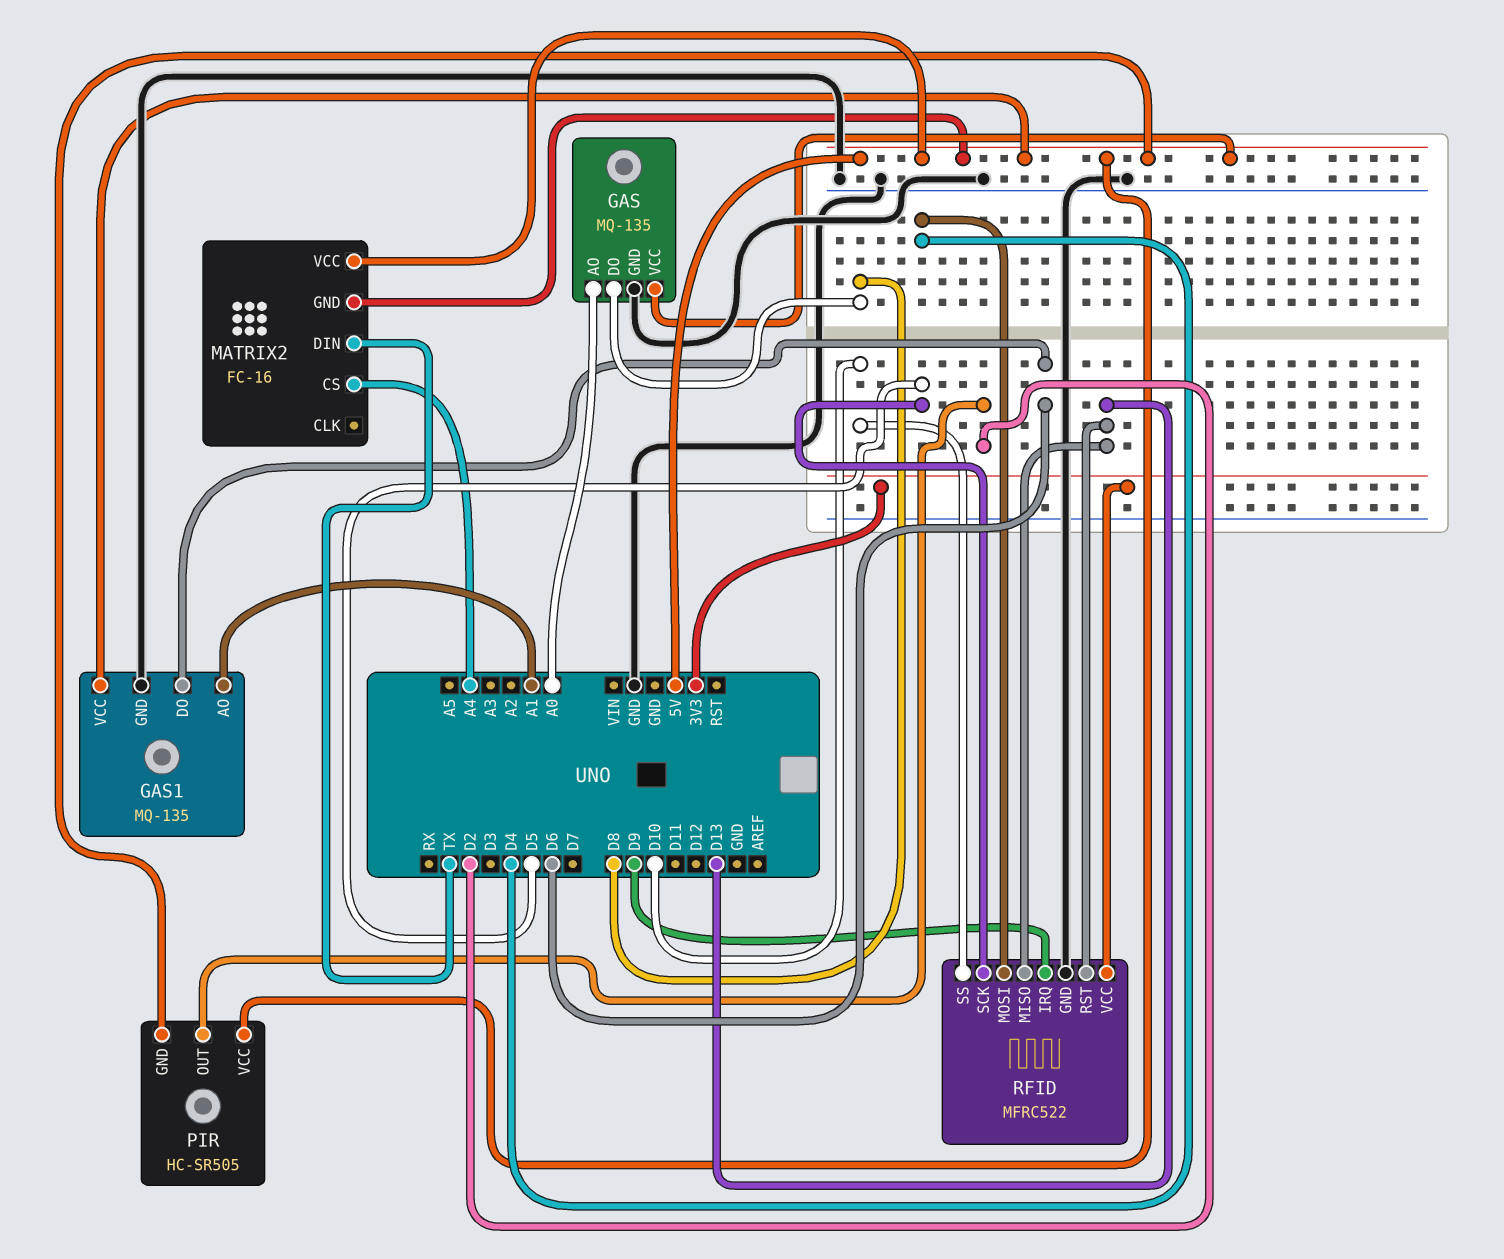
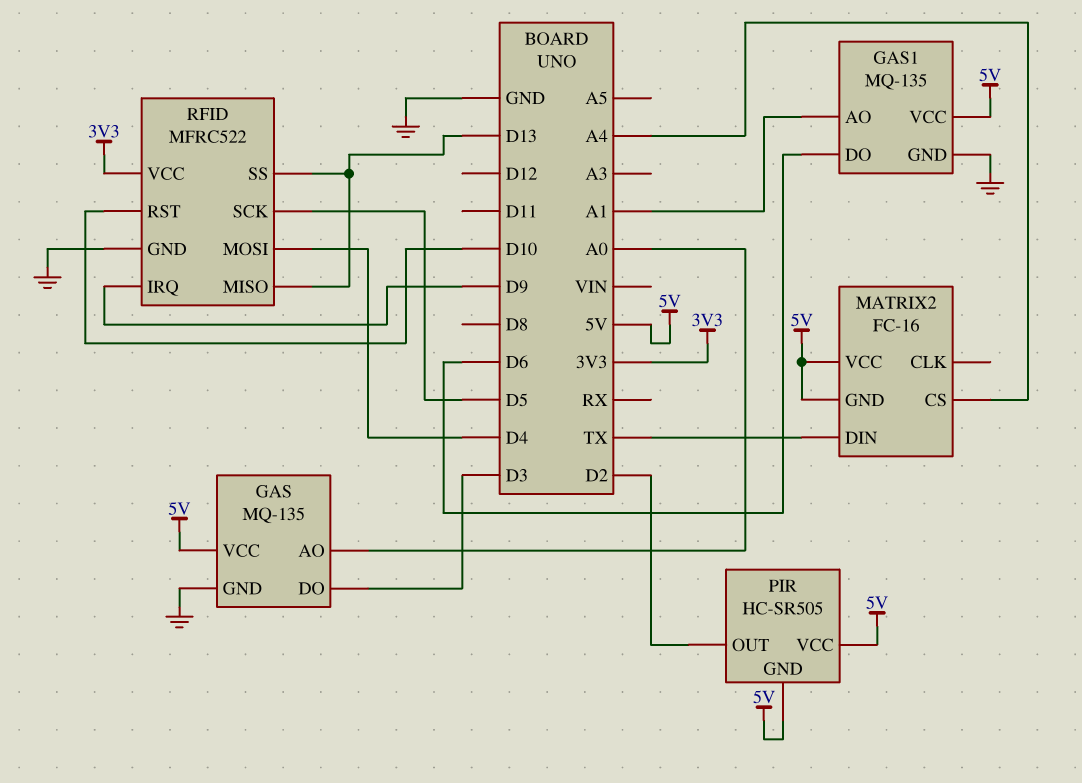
GAS pin DO: D8 -> D3
RFID pin RST: D13 -> D10
RFID pin SS: D10 -> D13

